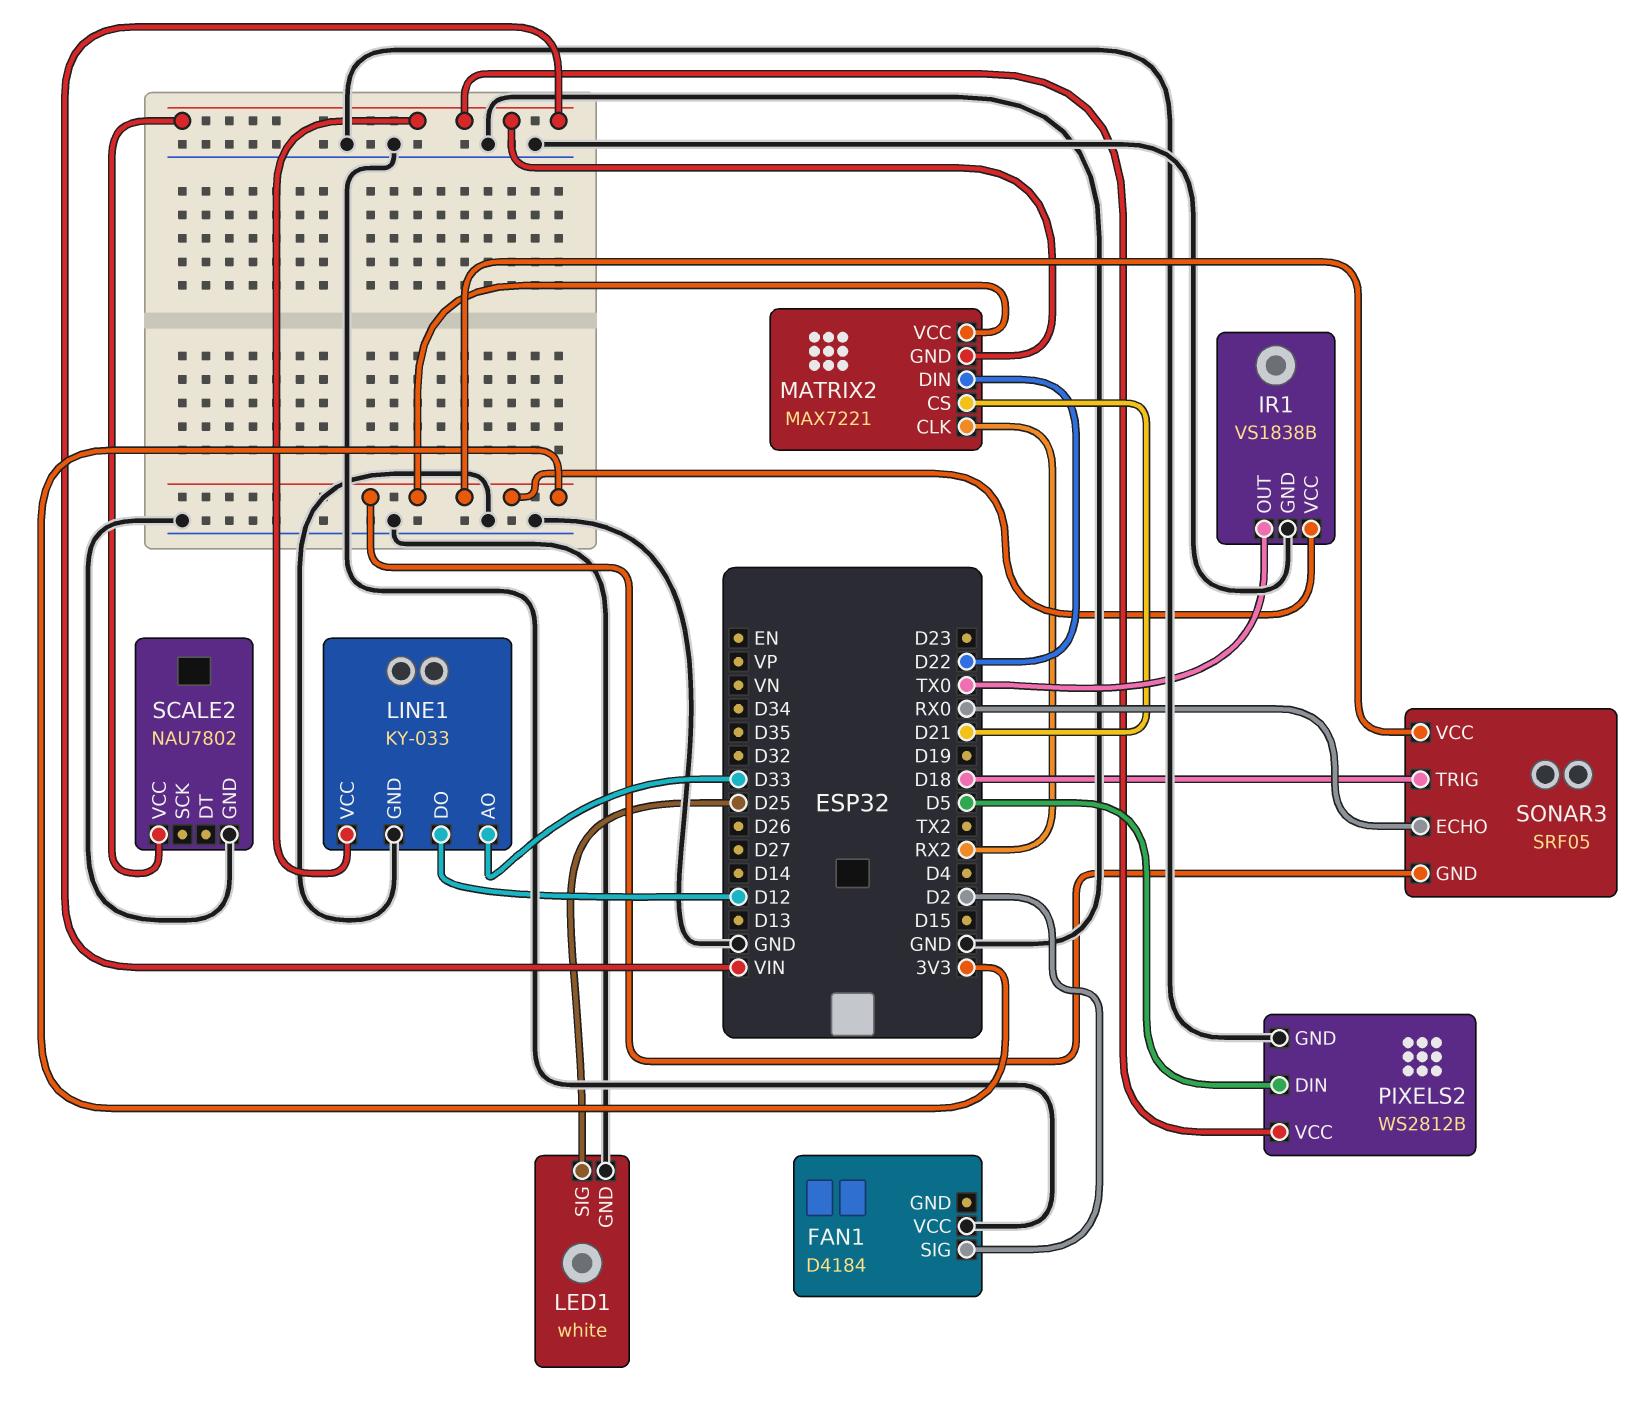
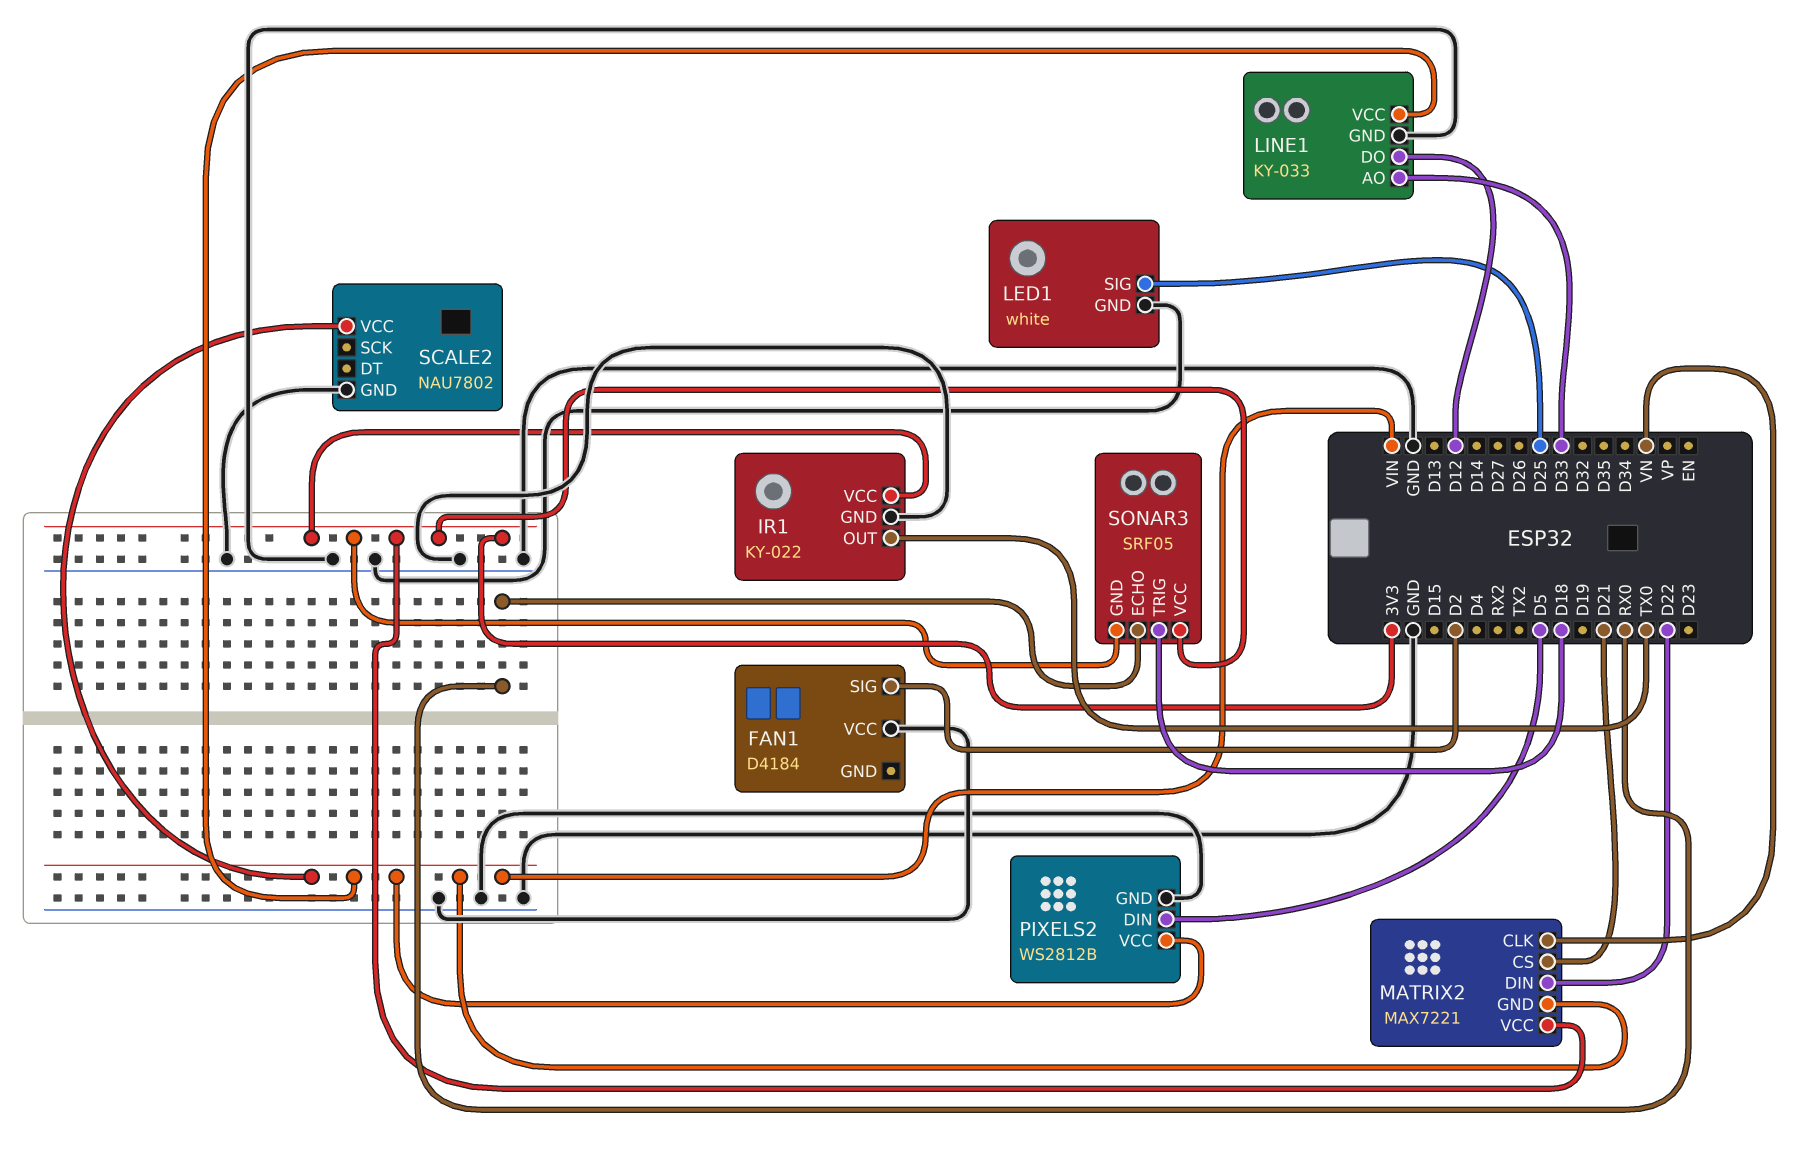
IR1: VS1838B -> KY-022
MATRIX2 pin CLK: RX2 -> VN

